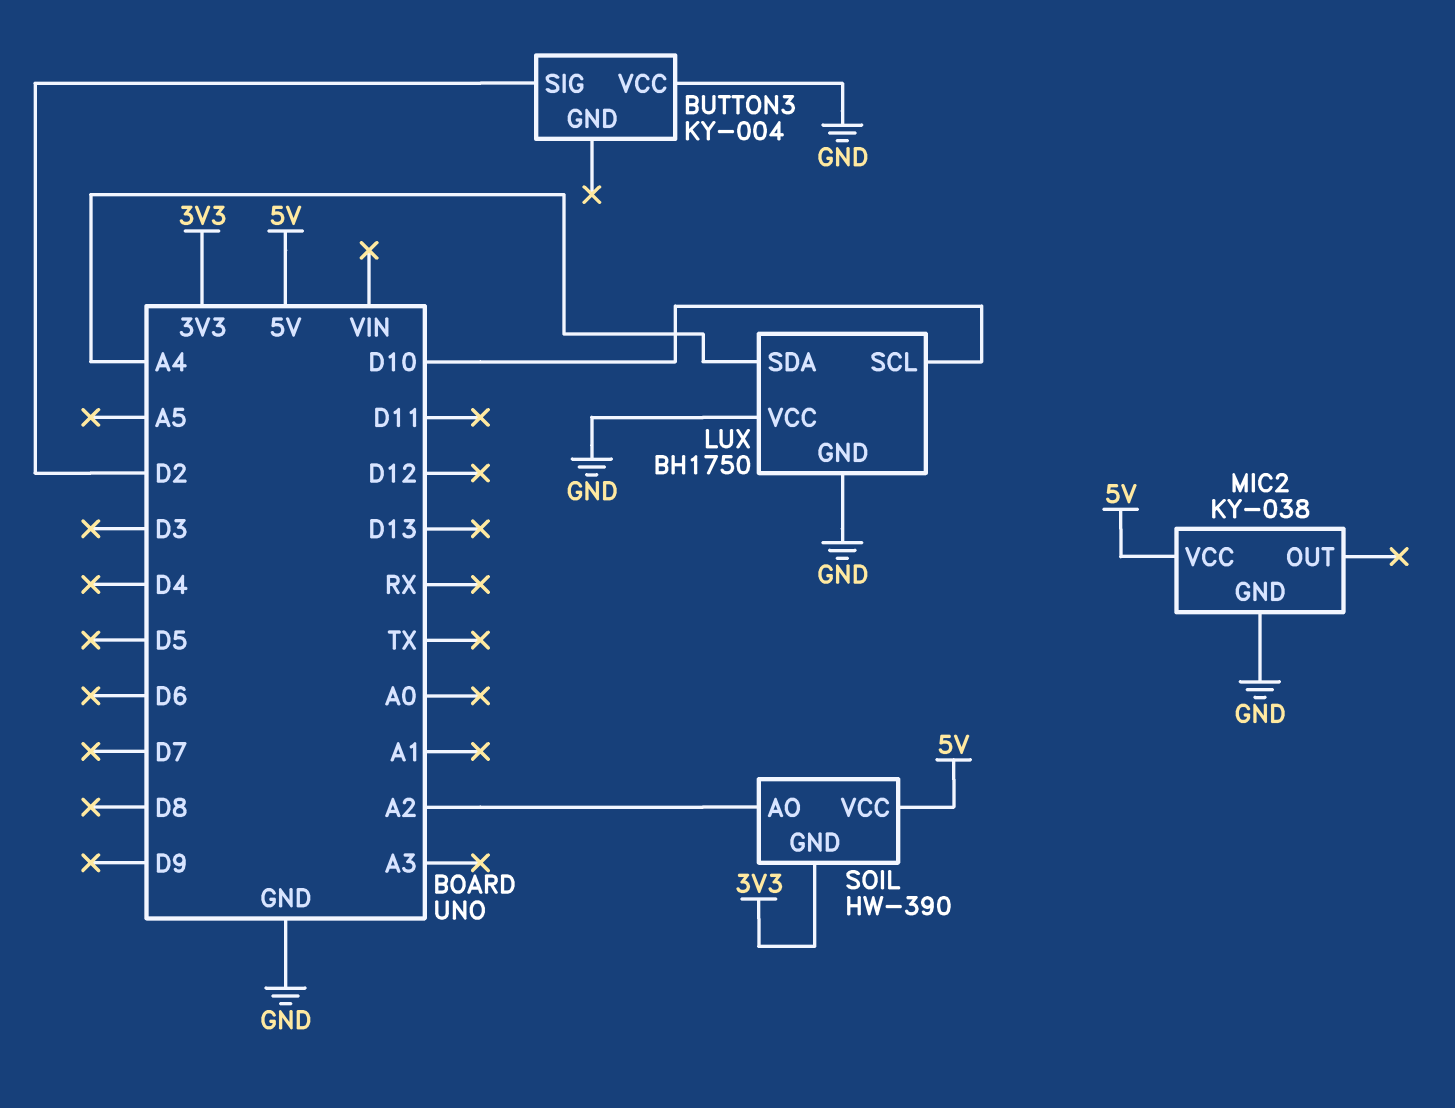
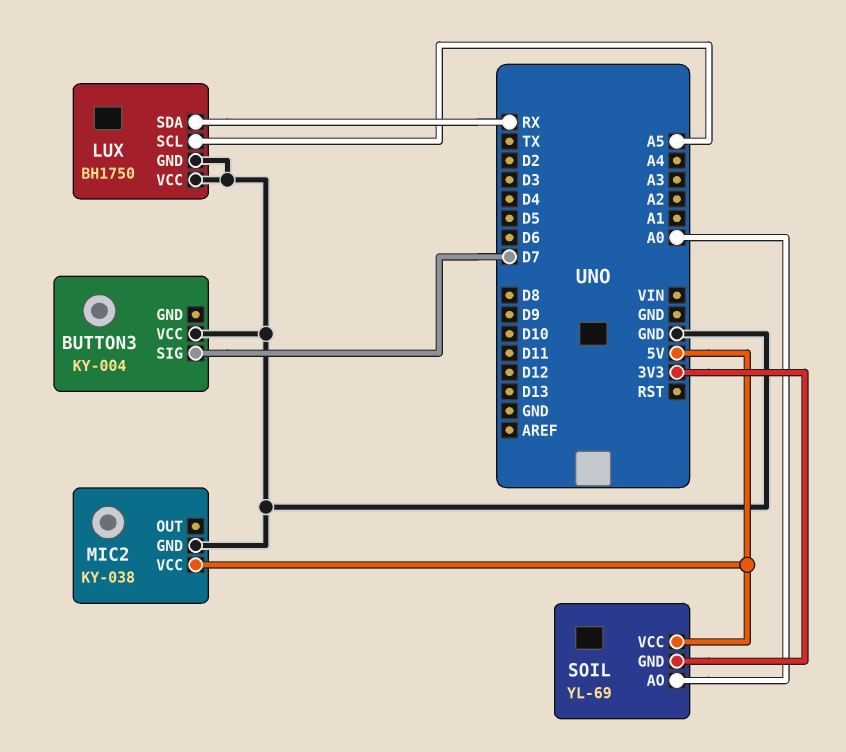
BUTTON3 pin SIG: D2 -> D7
LUX pin SCL: D10 -> A5
LUX pin SDA: A4 -> RX
SOIL: HW-390 -> YL-69
SOIL pin AO: A2 -> A0

